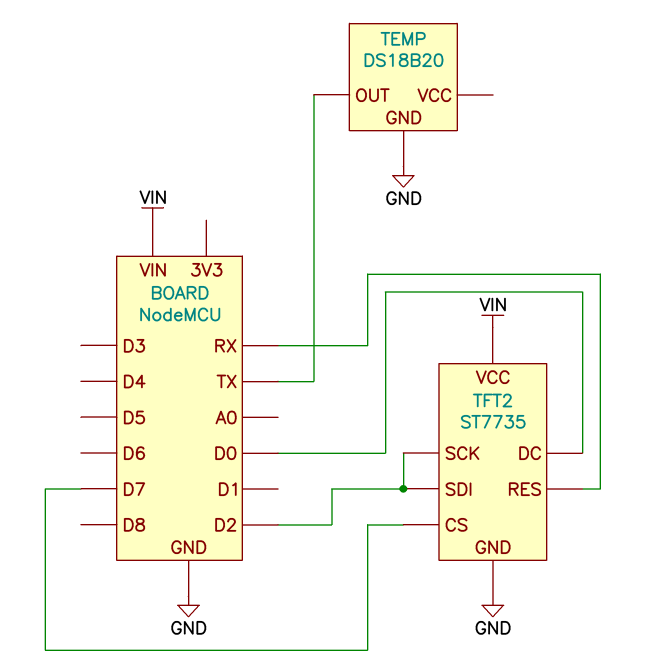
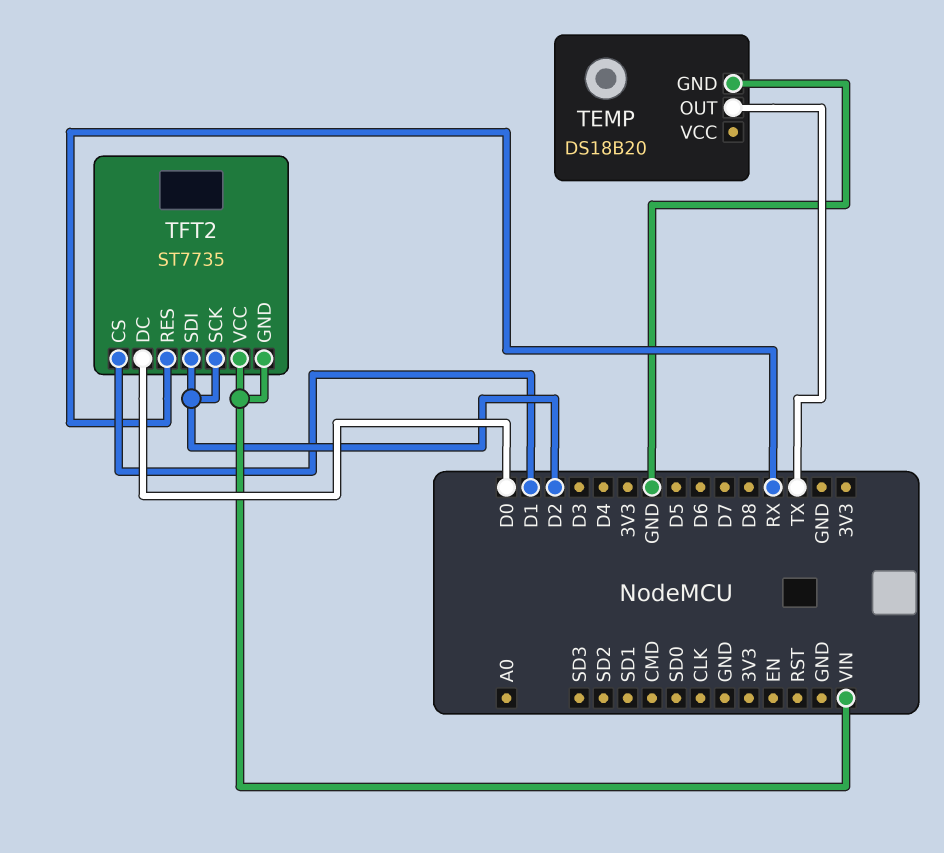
TFT2 pin CS: D7 -> D1
TFT2 pin GND: GND -> VIN

